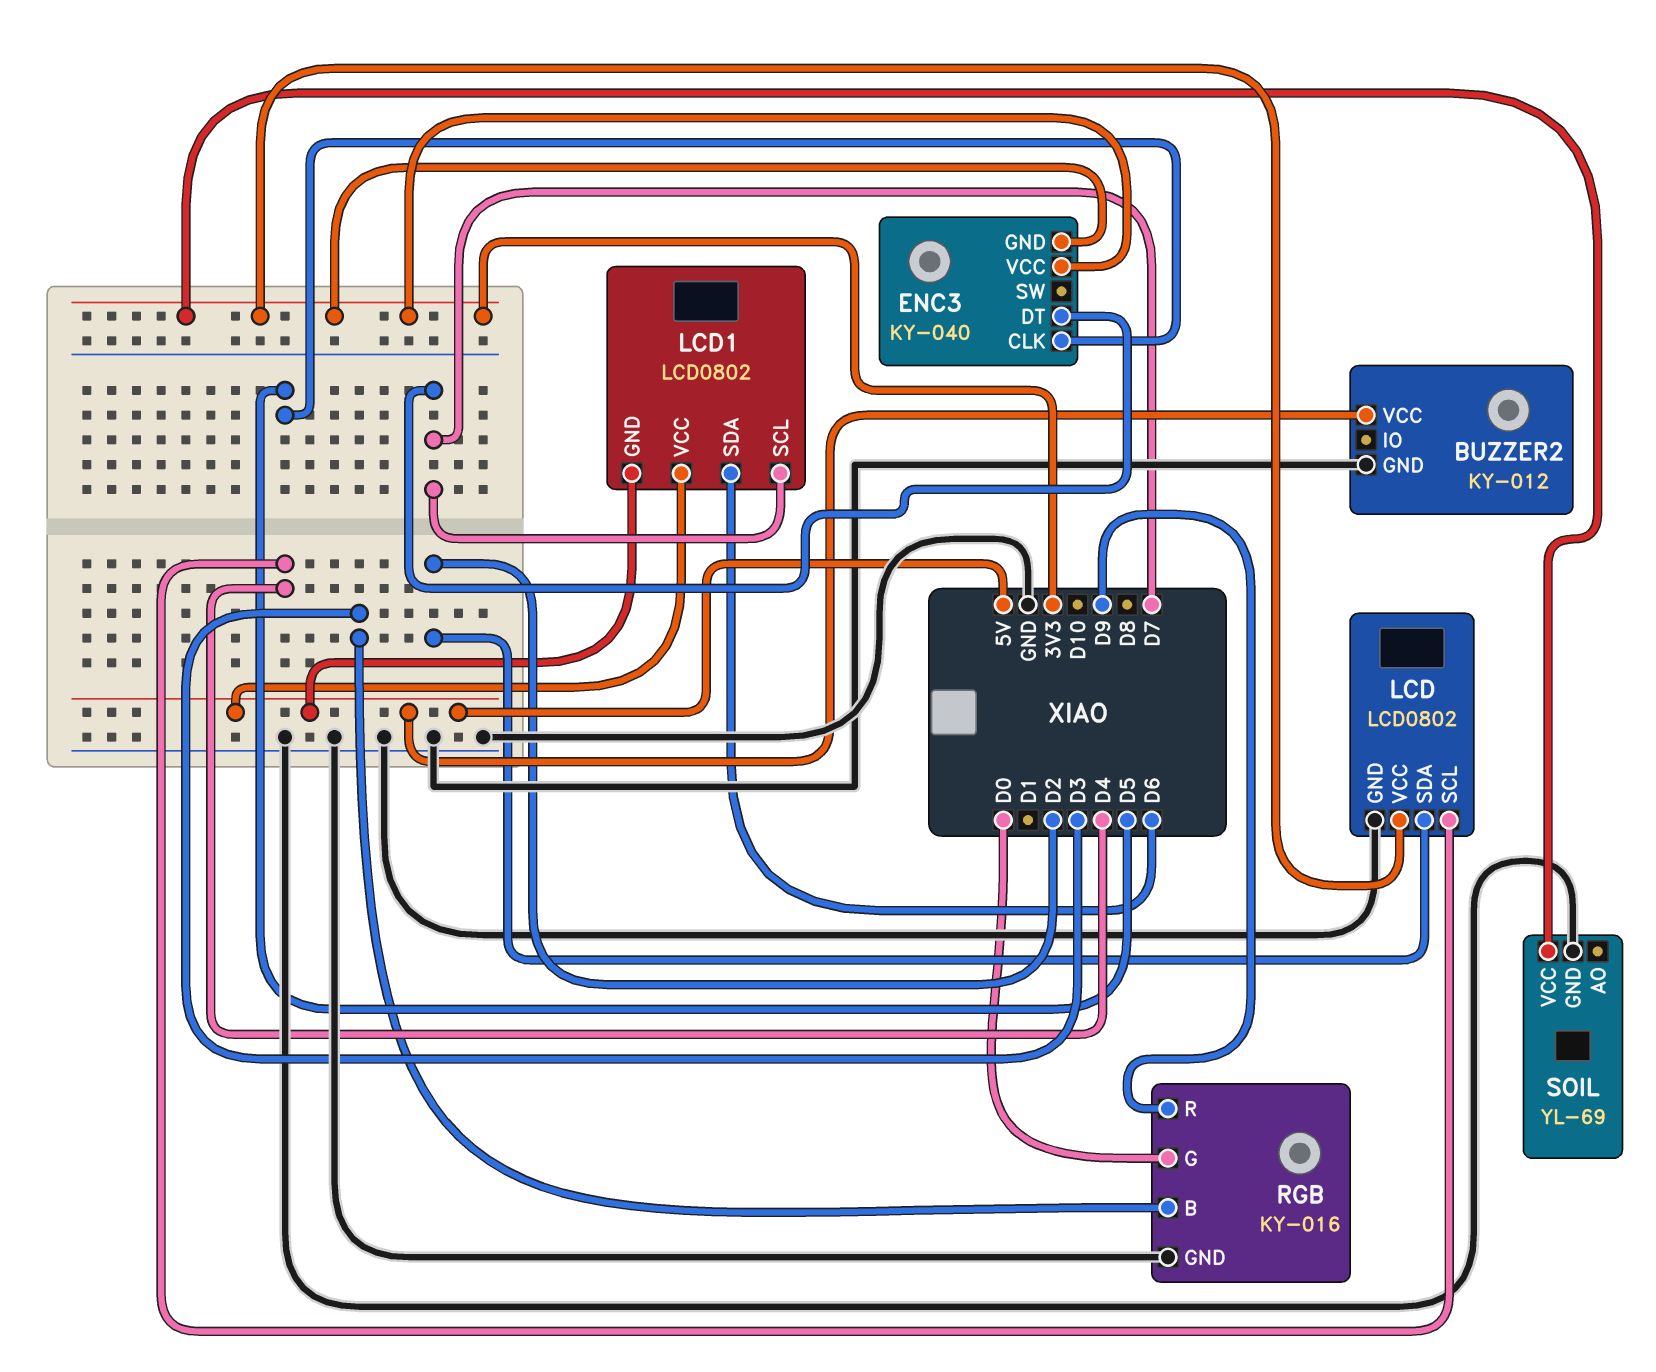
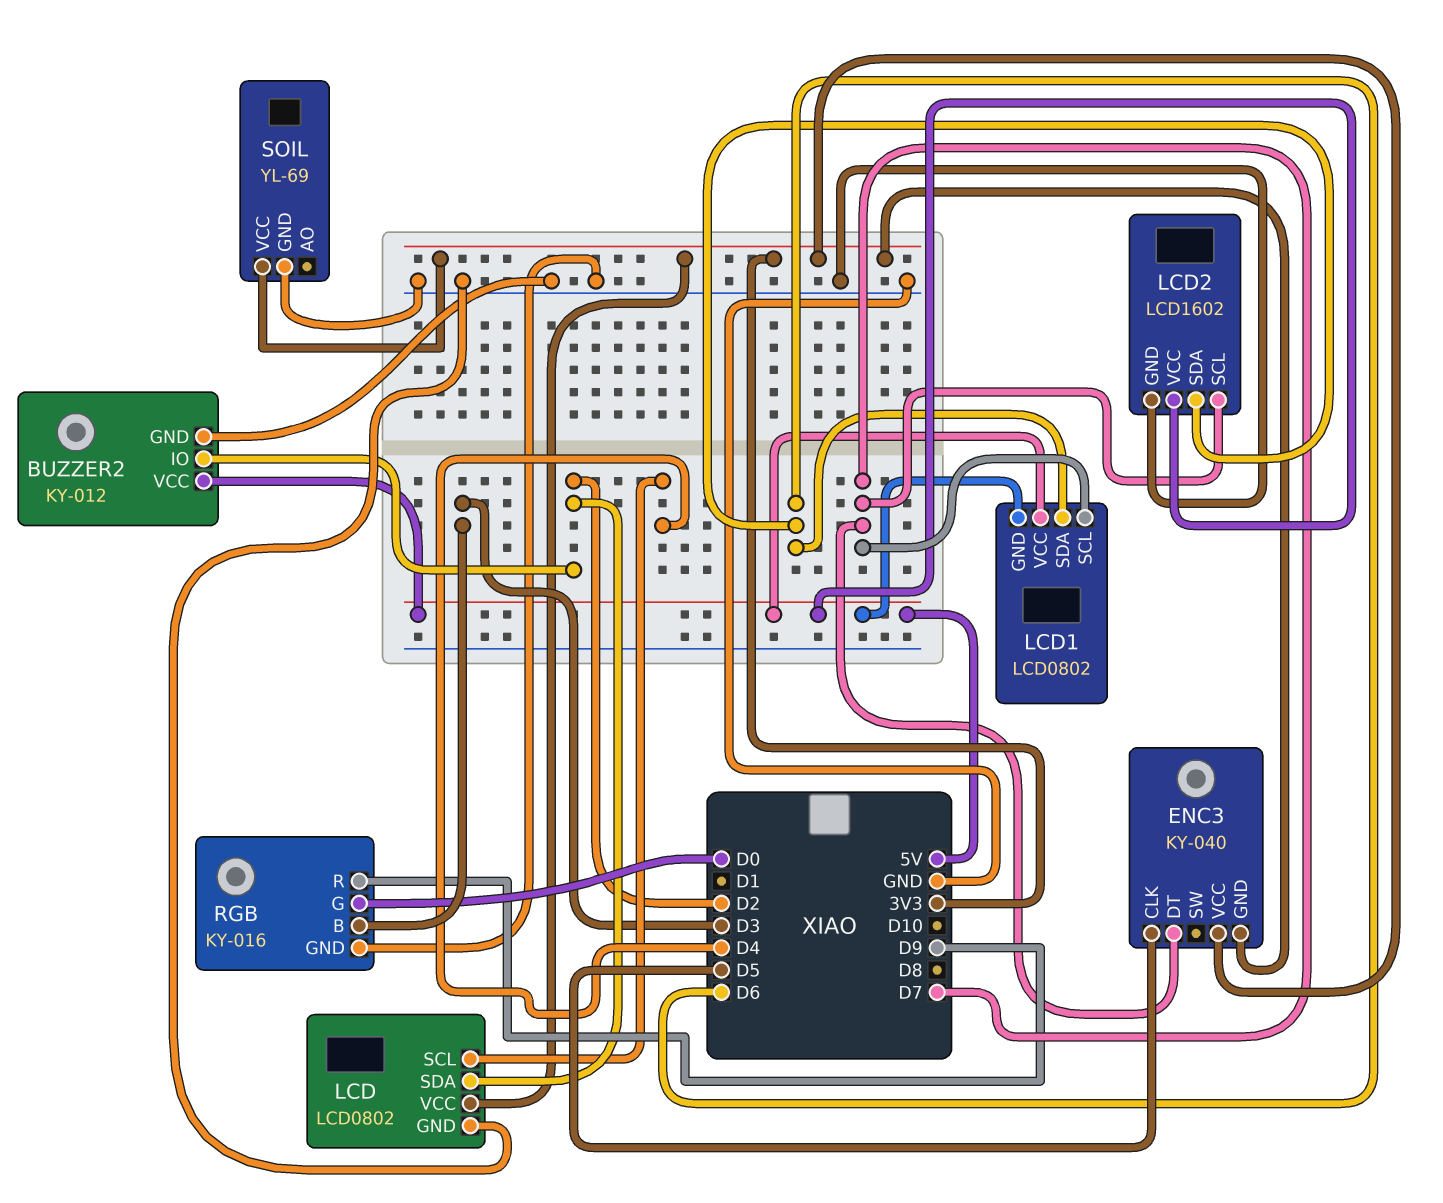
BUZZER2 pin IO: none -> D2
LCD2: none -> LCD1602
LCD2 pin GND: none -> GND
LCD2 pin SCL: none -> D7
LCD2 pin SDA: none -> D6
LCD2 pin VCC: none -> 5V

